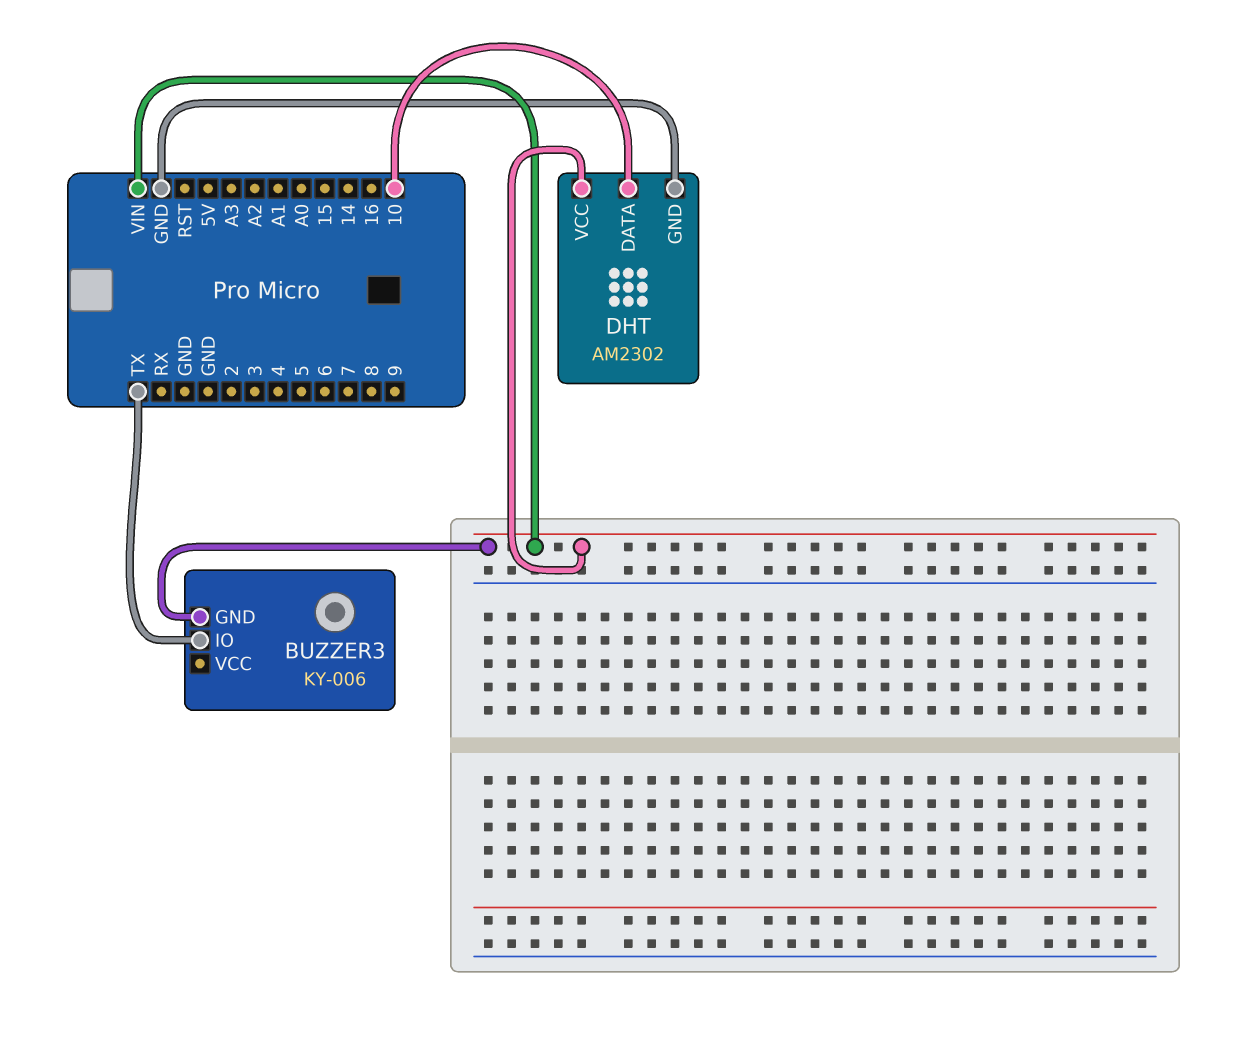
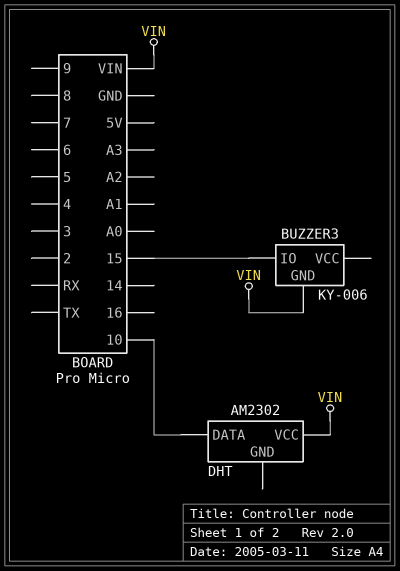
BUZZER3 pin IO: TX -> 15
DHT pin GND: GND -> none

